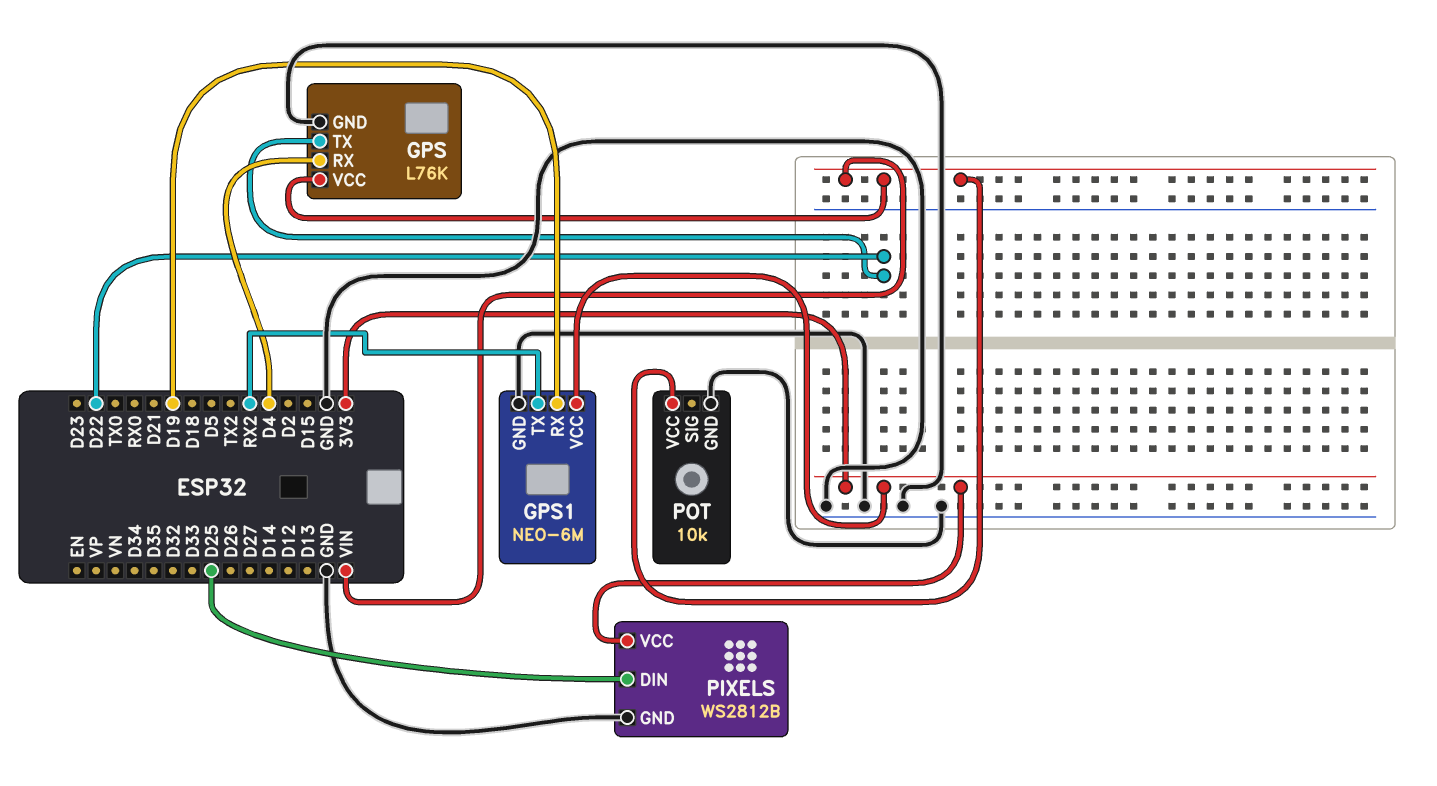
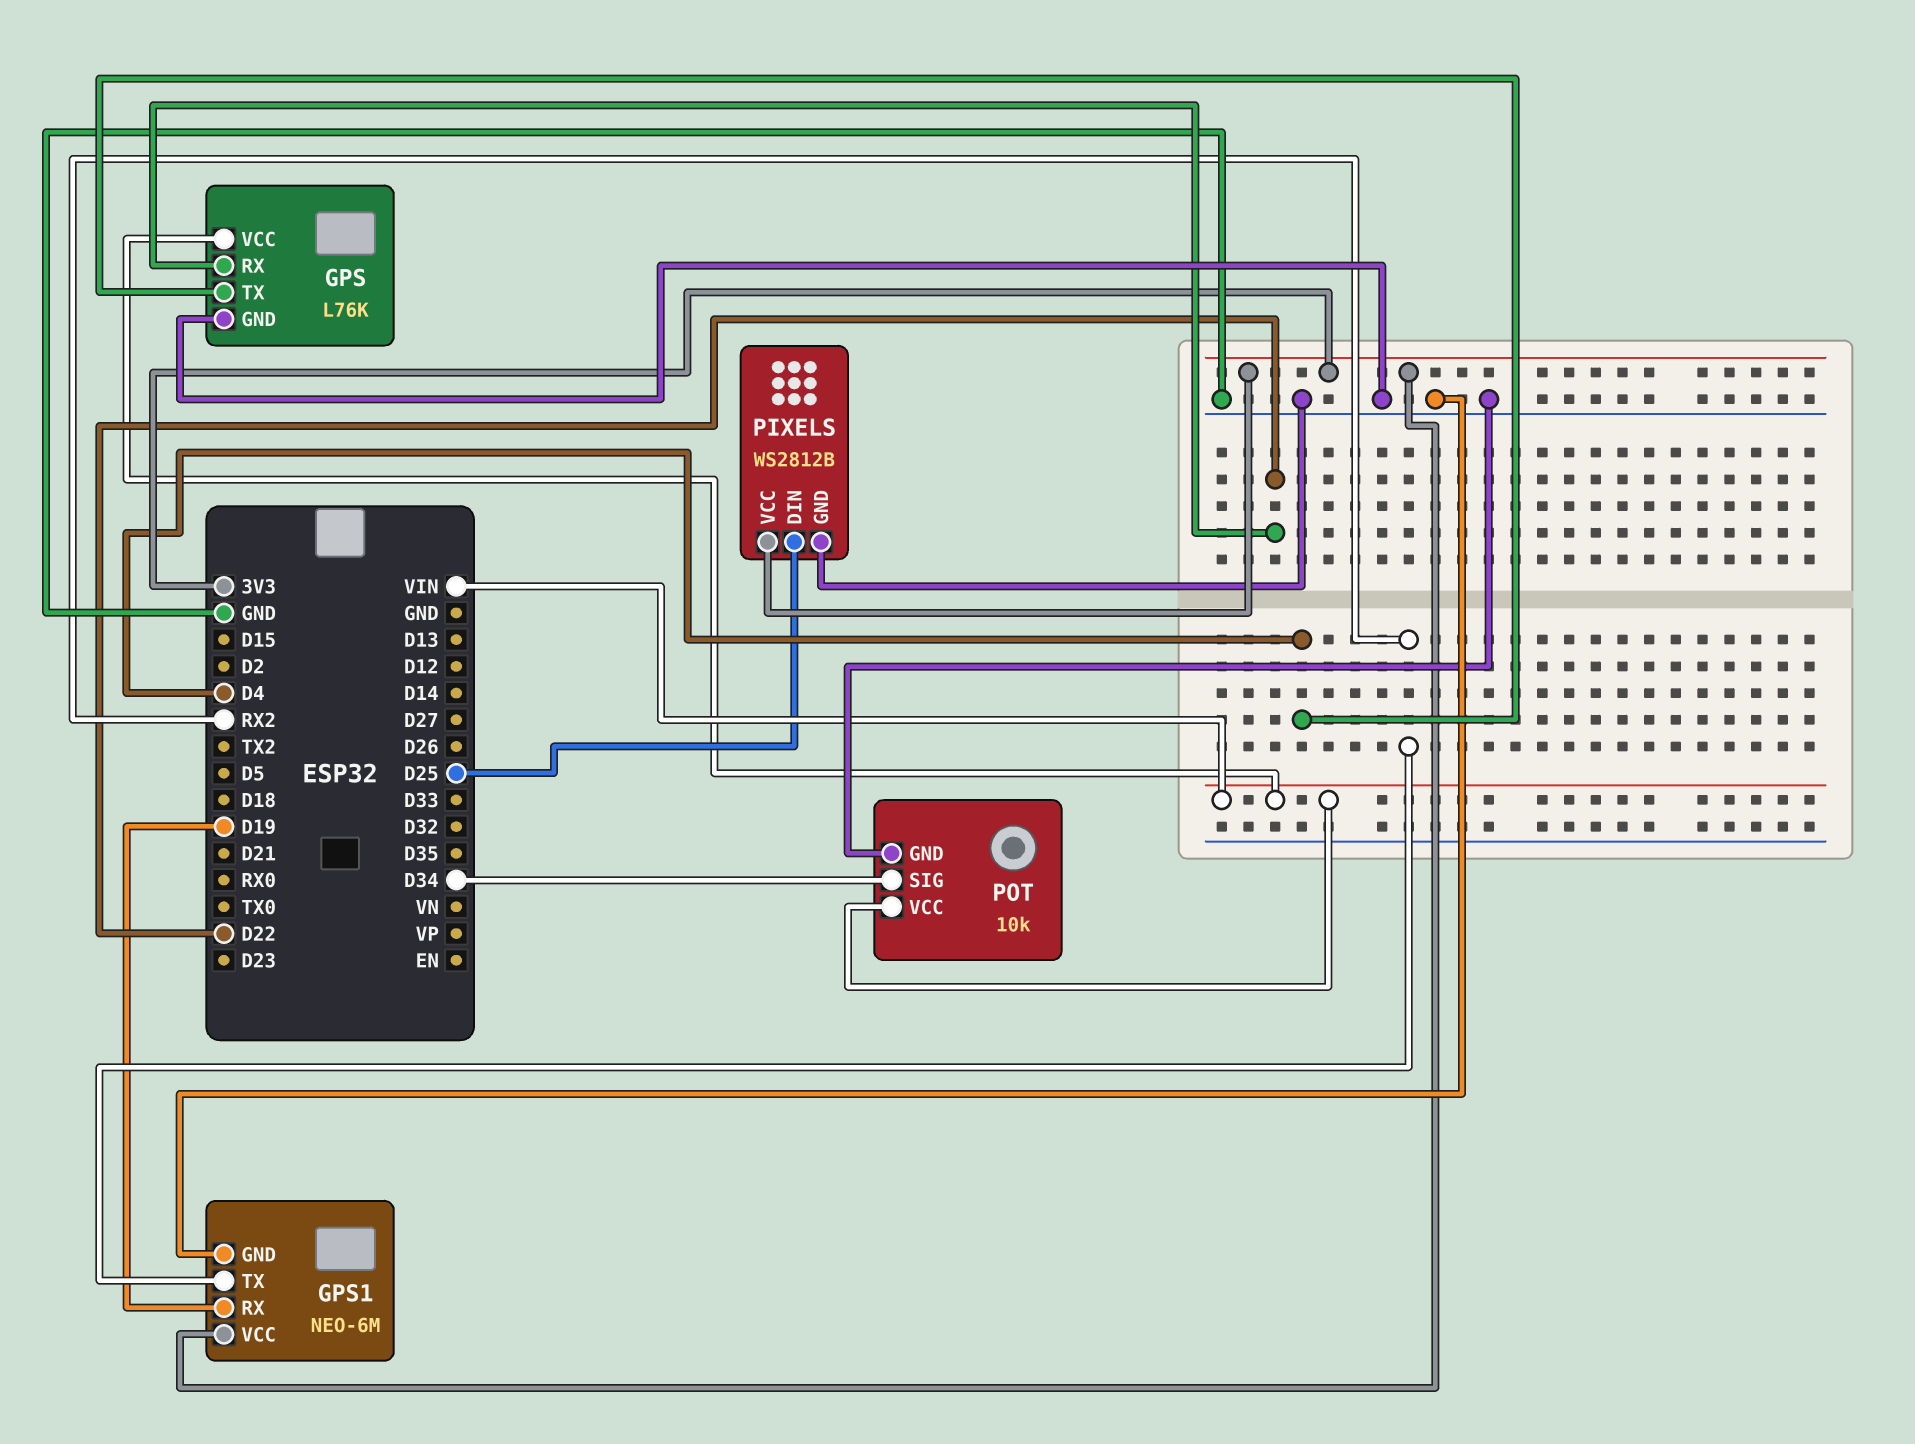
GPS pin RX: D4 -> D22
GPS pin TX: D22 -> D4
POT pin SIG: none -> D34

